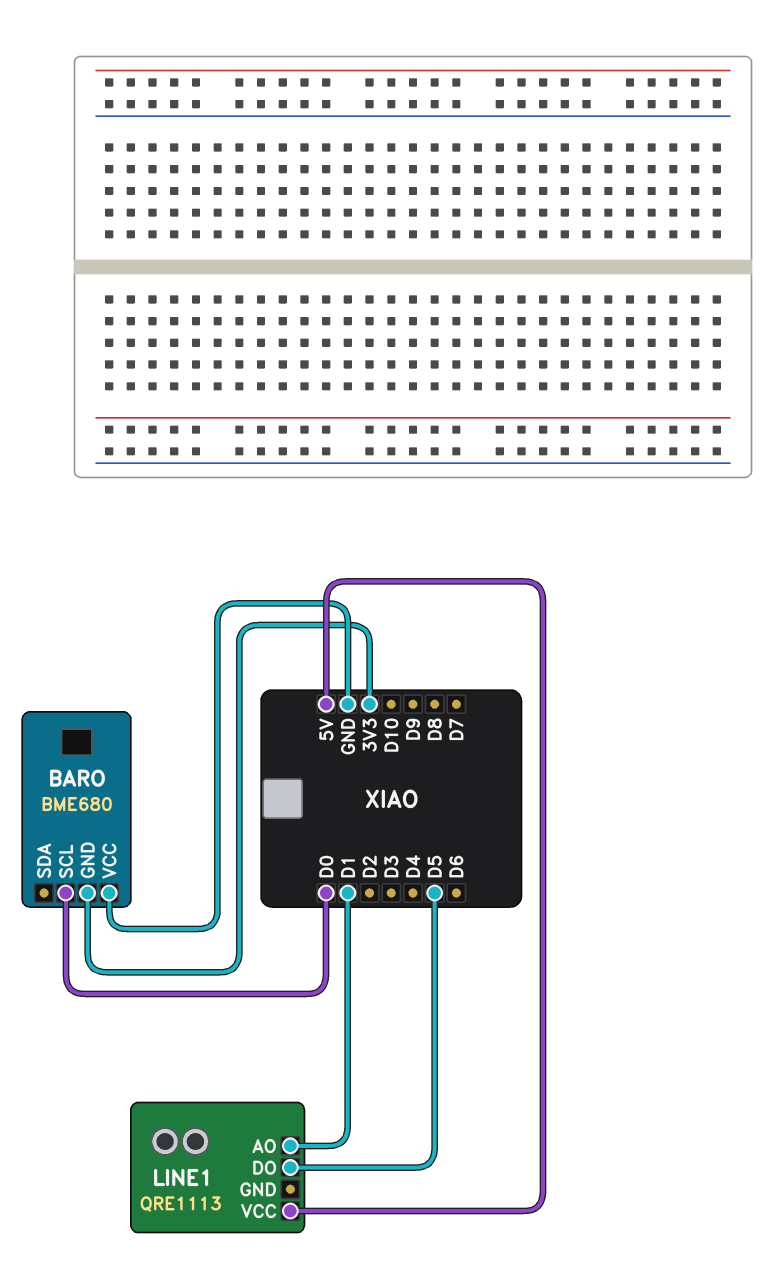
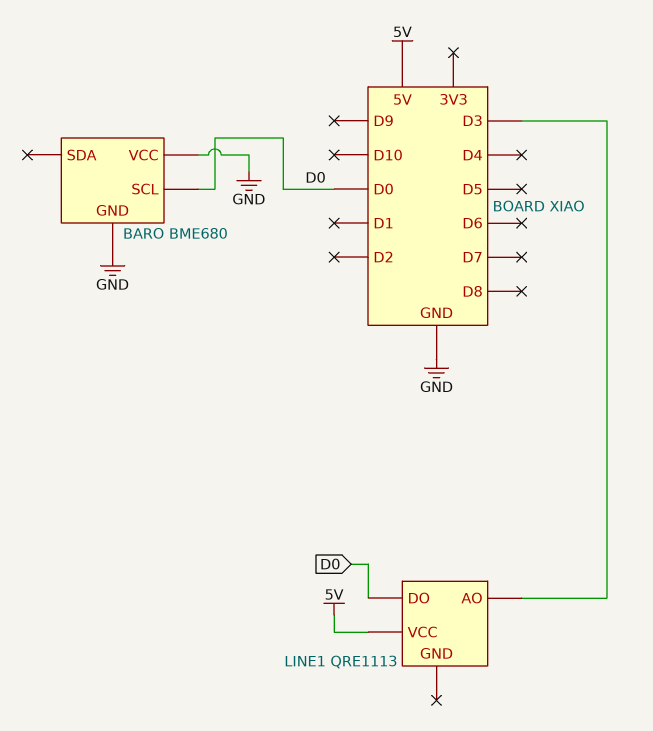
BARO pin GND: 3V3 -> GND
LINE1 pin AO: D1 -> D3
LINE1 pin DO: D5 -> D0

